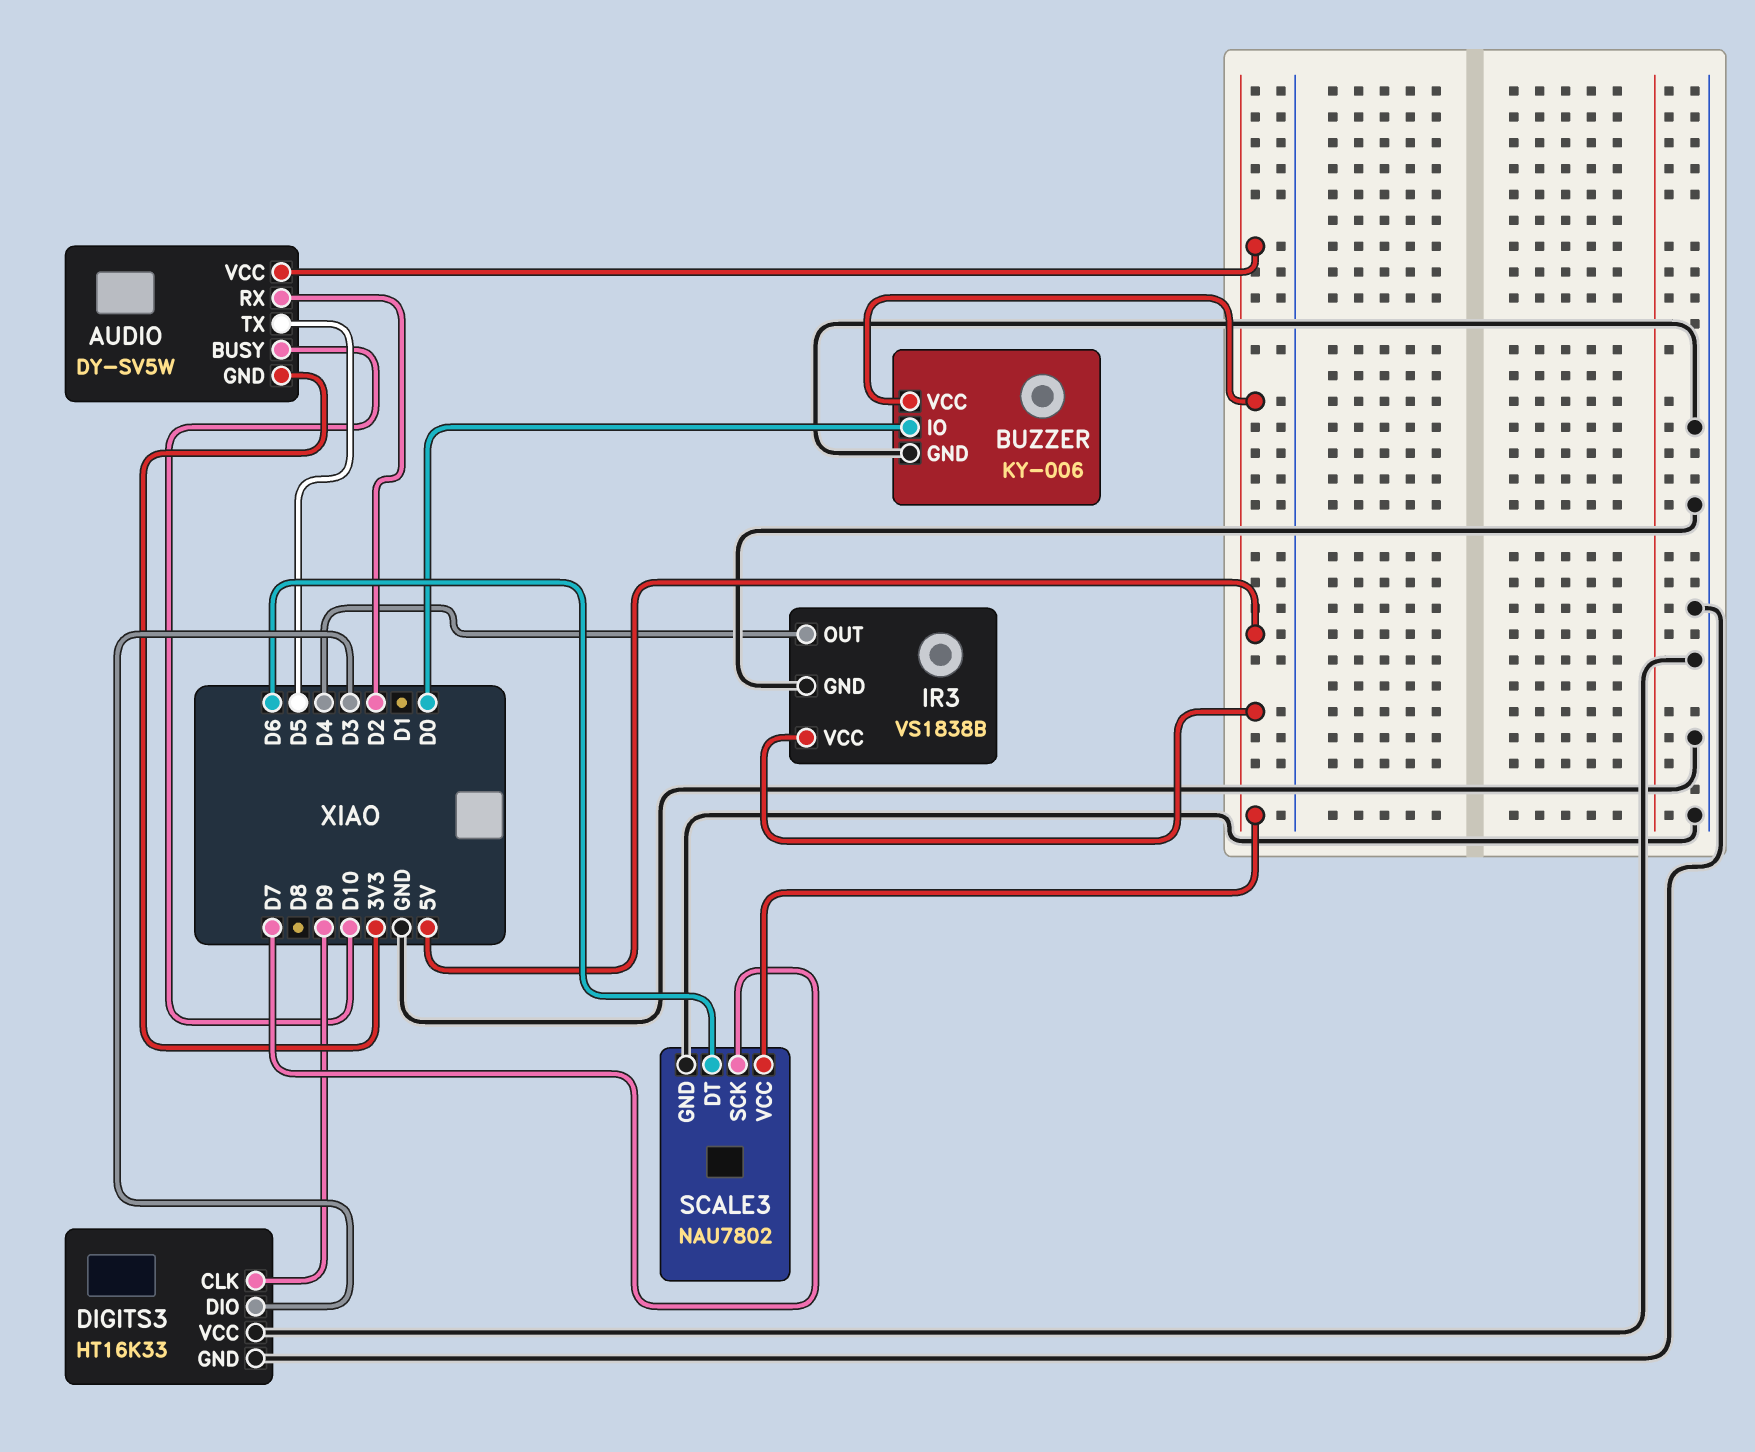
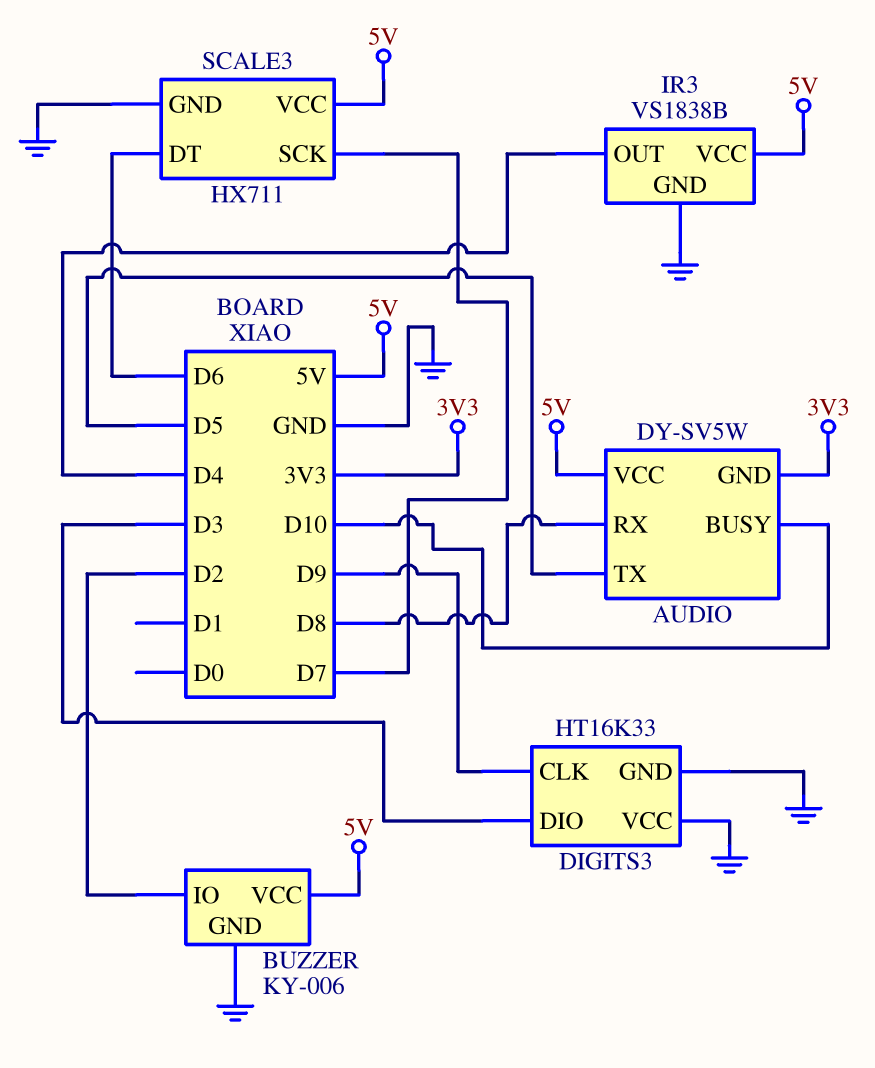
AUDIO pin RX: D2 -> D8
BUZZER pin IO: D0 -> D2
SCALE3: NAU7802 -> HX711

